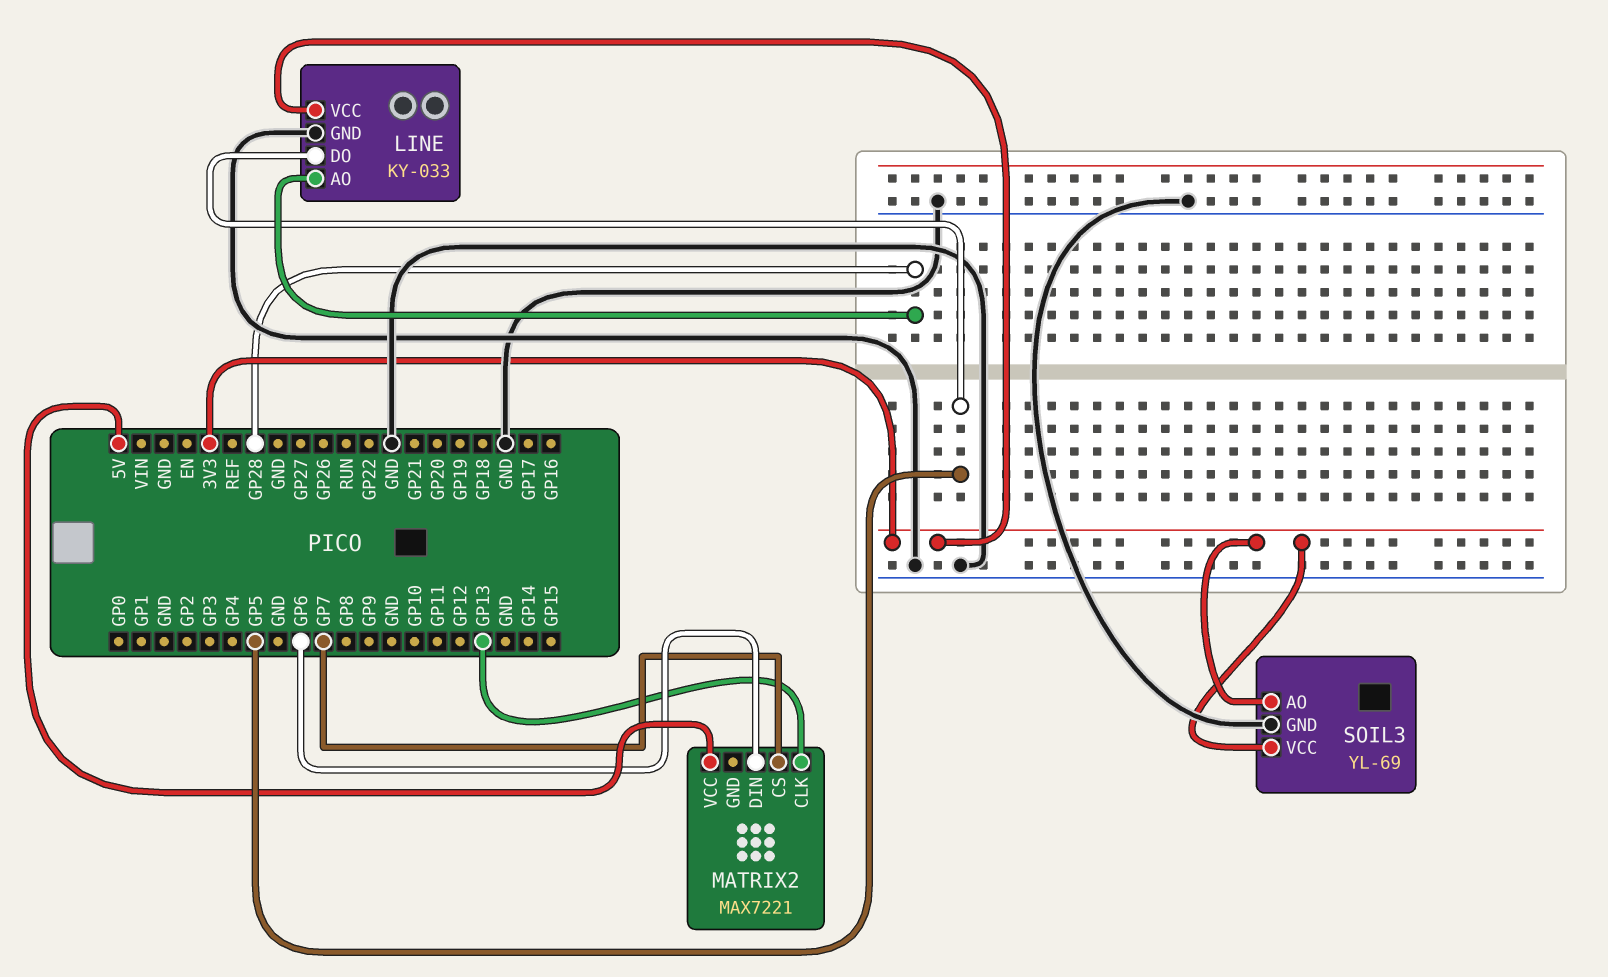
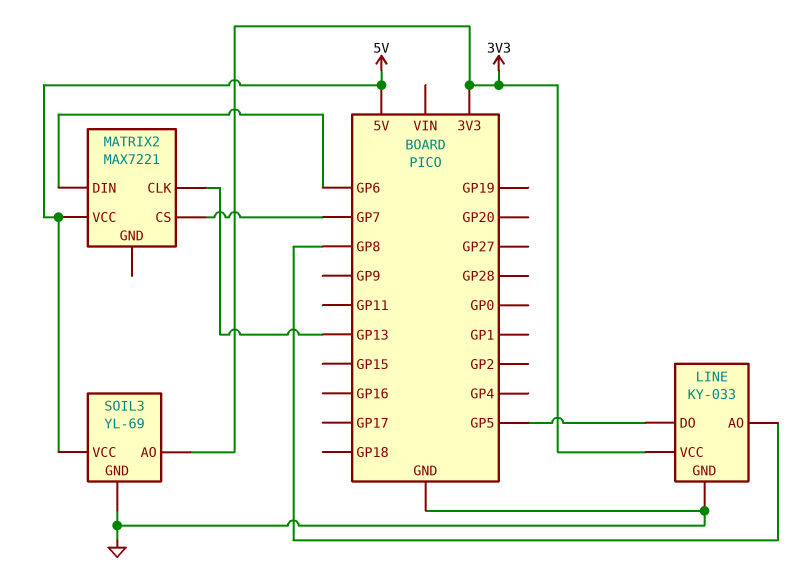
LINE pin AO: GP28 -> GP8
SOIL3 pin VCC: 3V3 -> 5V

